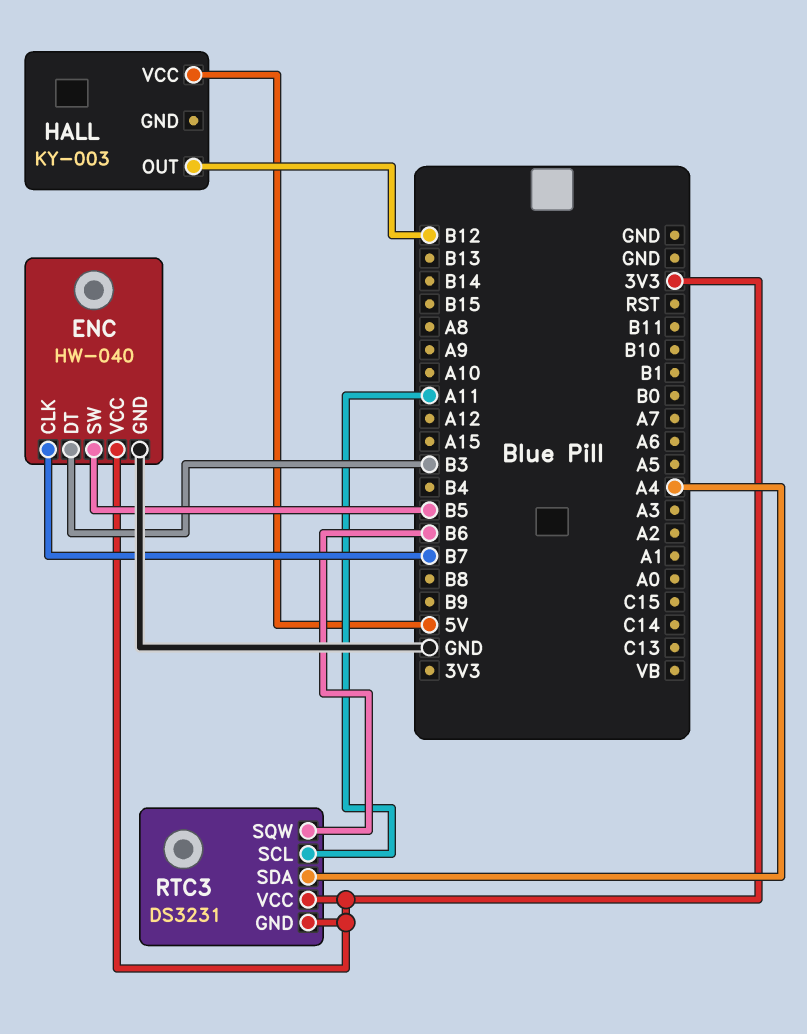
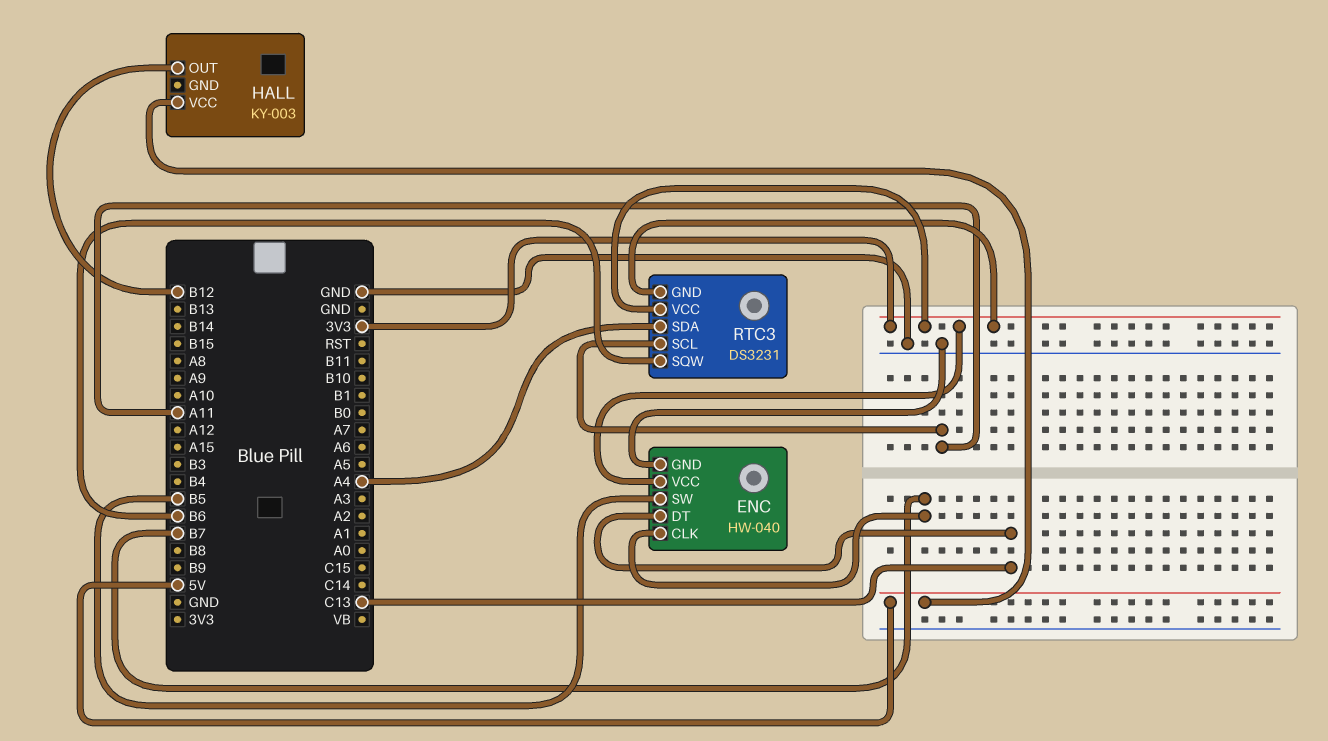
ENC pin DT: B3 -> C13

